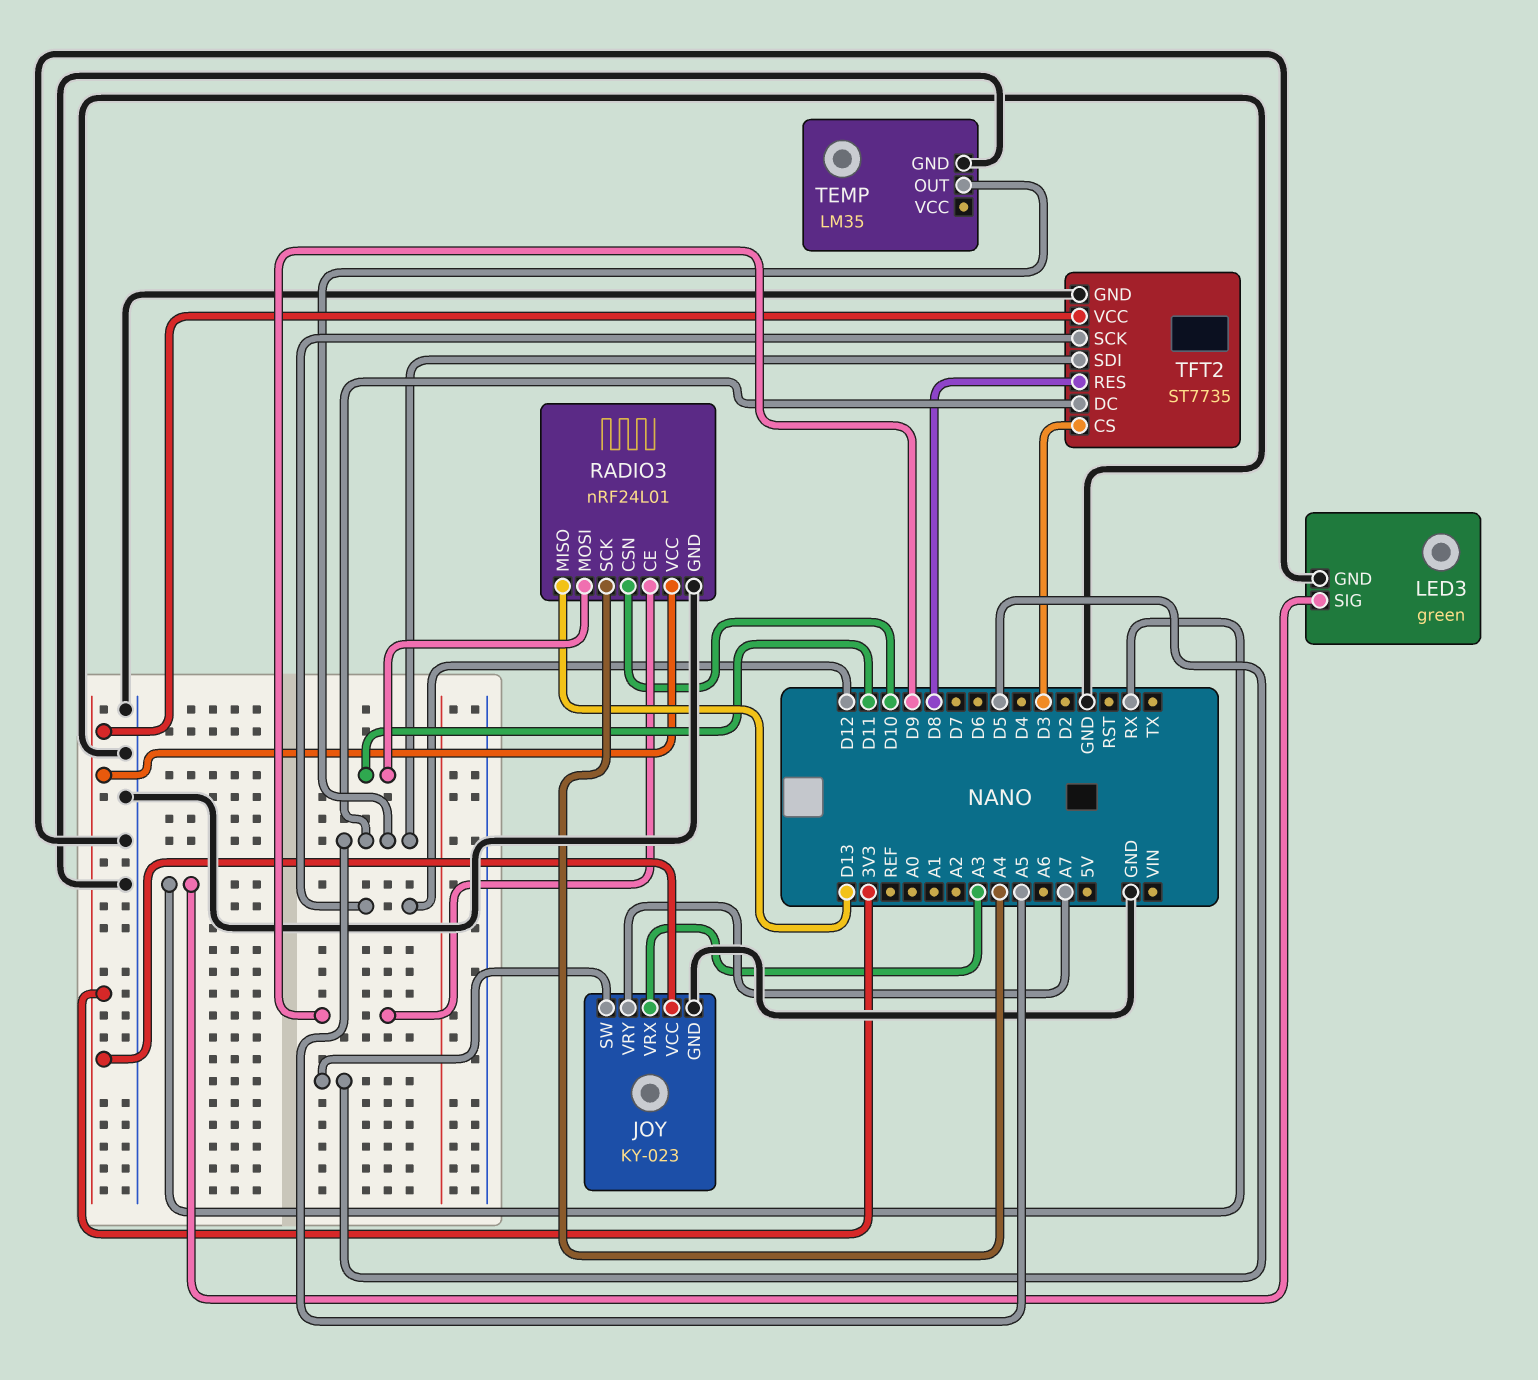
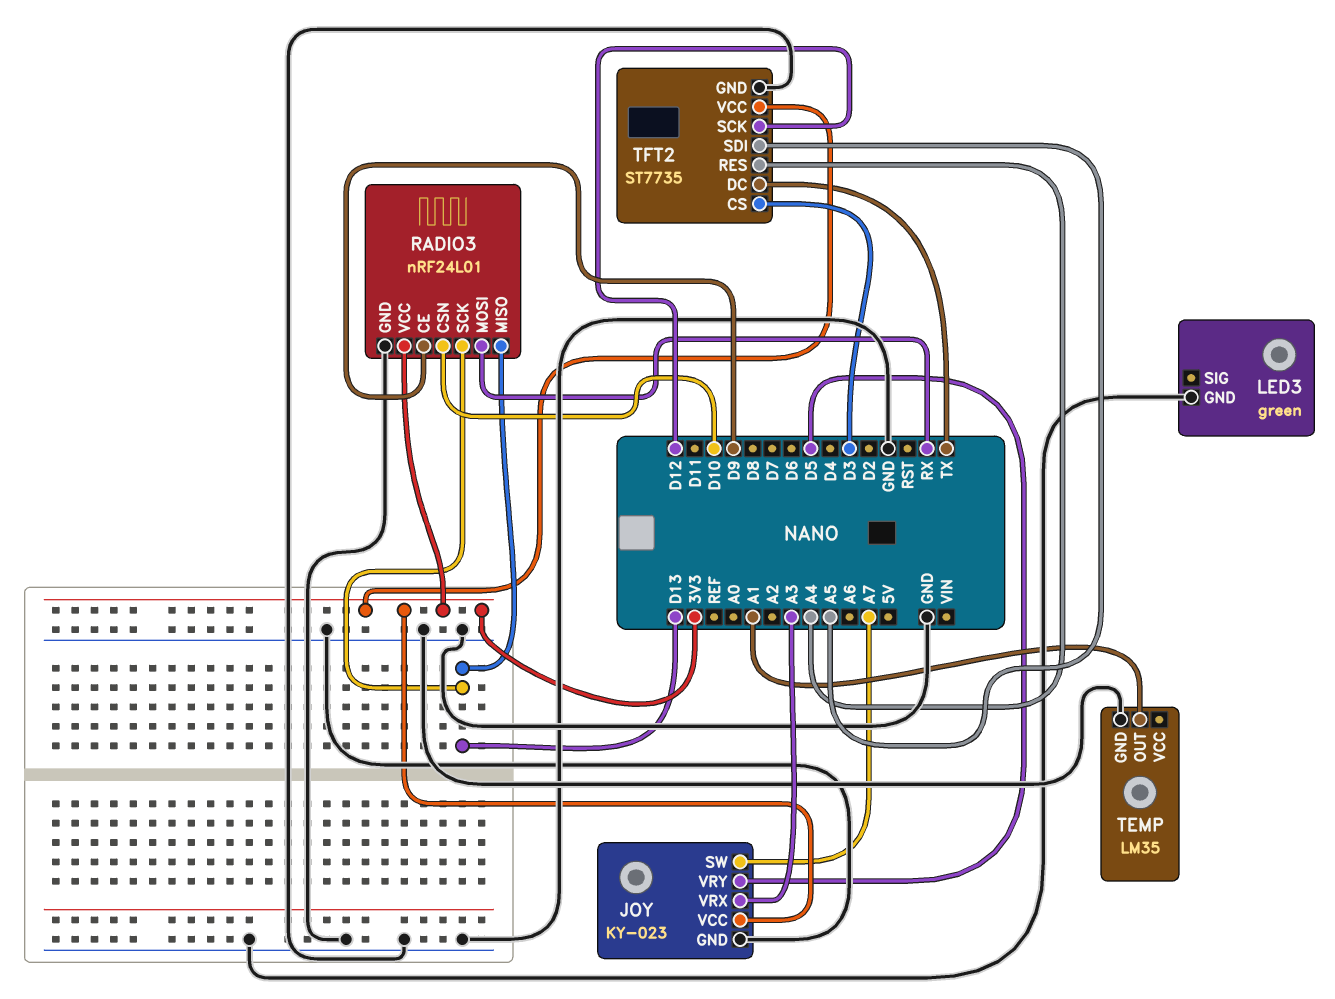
JOY pin SW: D5 -> A7
JOY pin VRY: A7 -> D5
LED3 pin SIG: RX -> none
RADIO3 pin MOSI: D11 -> RX
RADIO3 pin SCK: A4 -> D13
TEMP pin OUT: A5 -> A1
TFT2 pin DC: A5 -> TX
TFT2 pin RES: D8 -> A4

